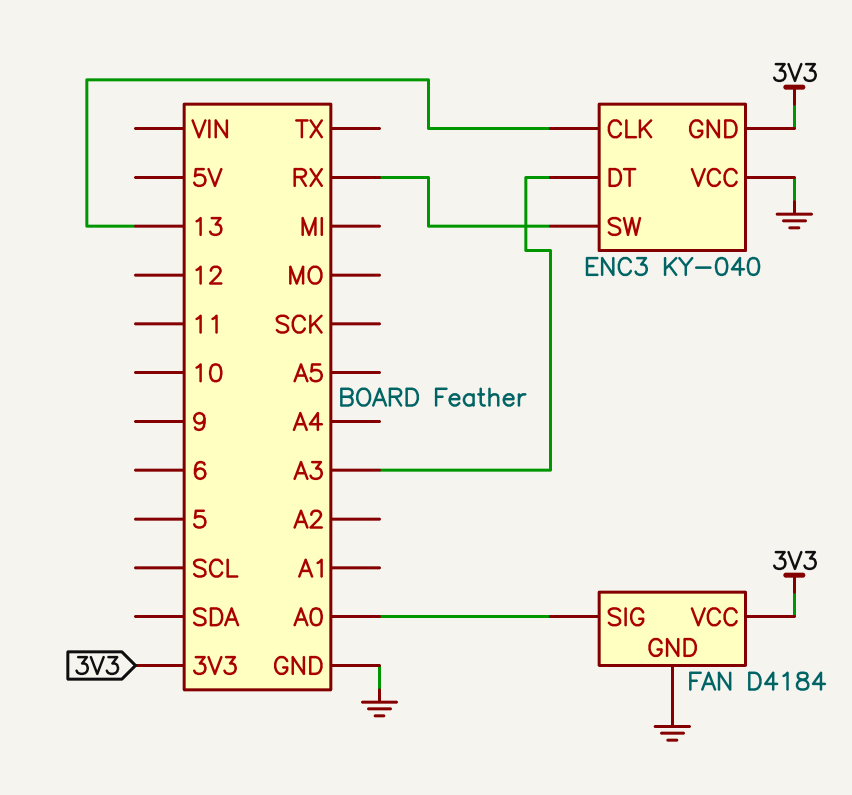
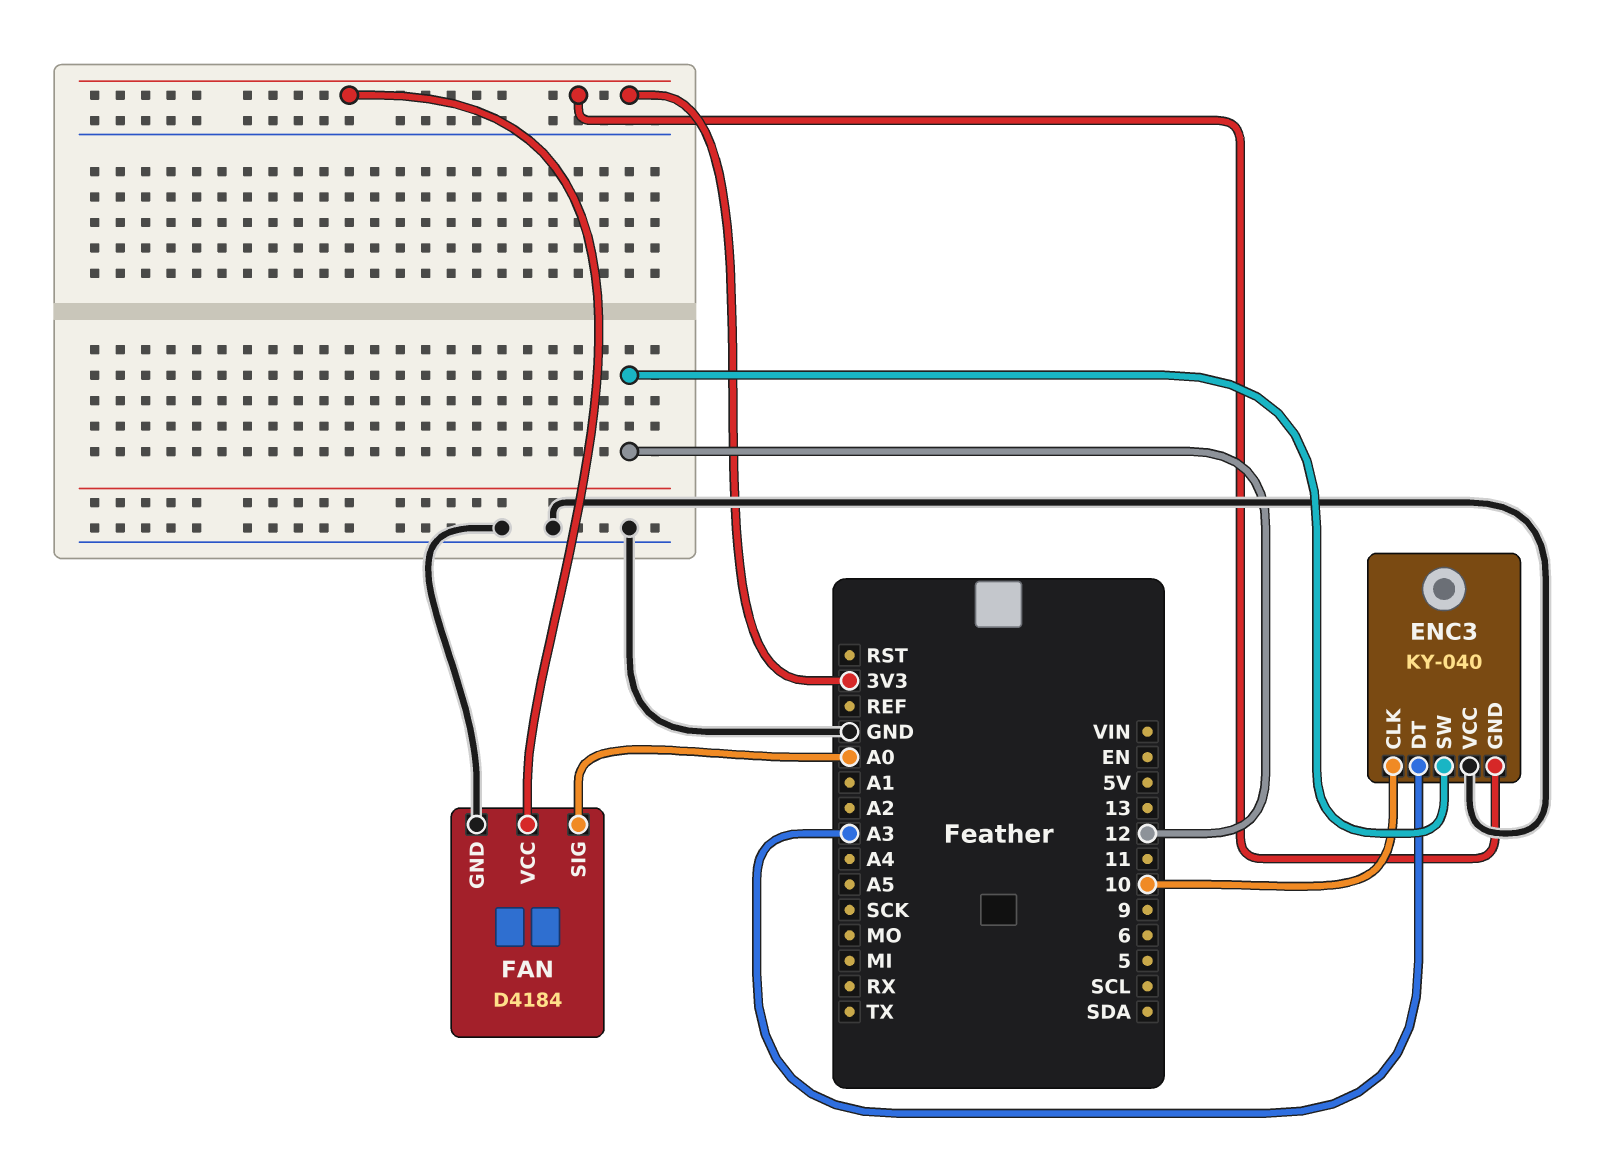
ENC3 pin CLK: 13 -> 10
ENC3 pin SW: RX -> 12

